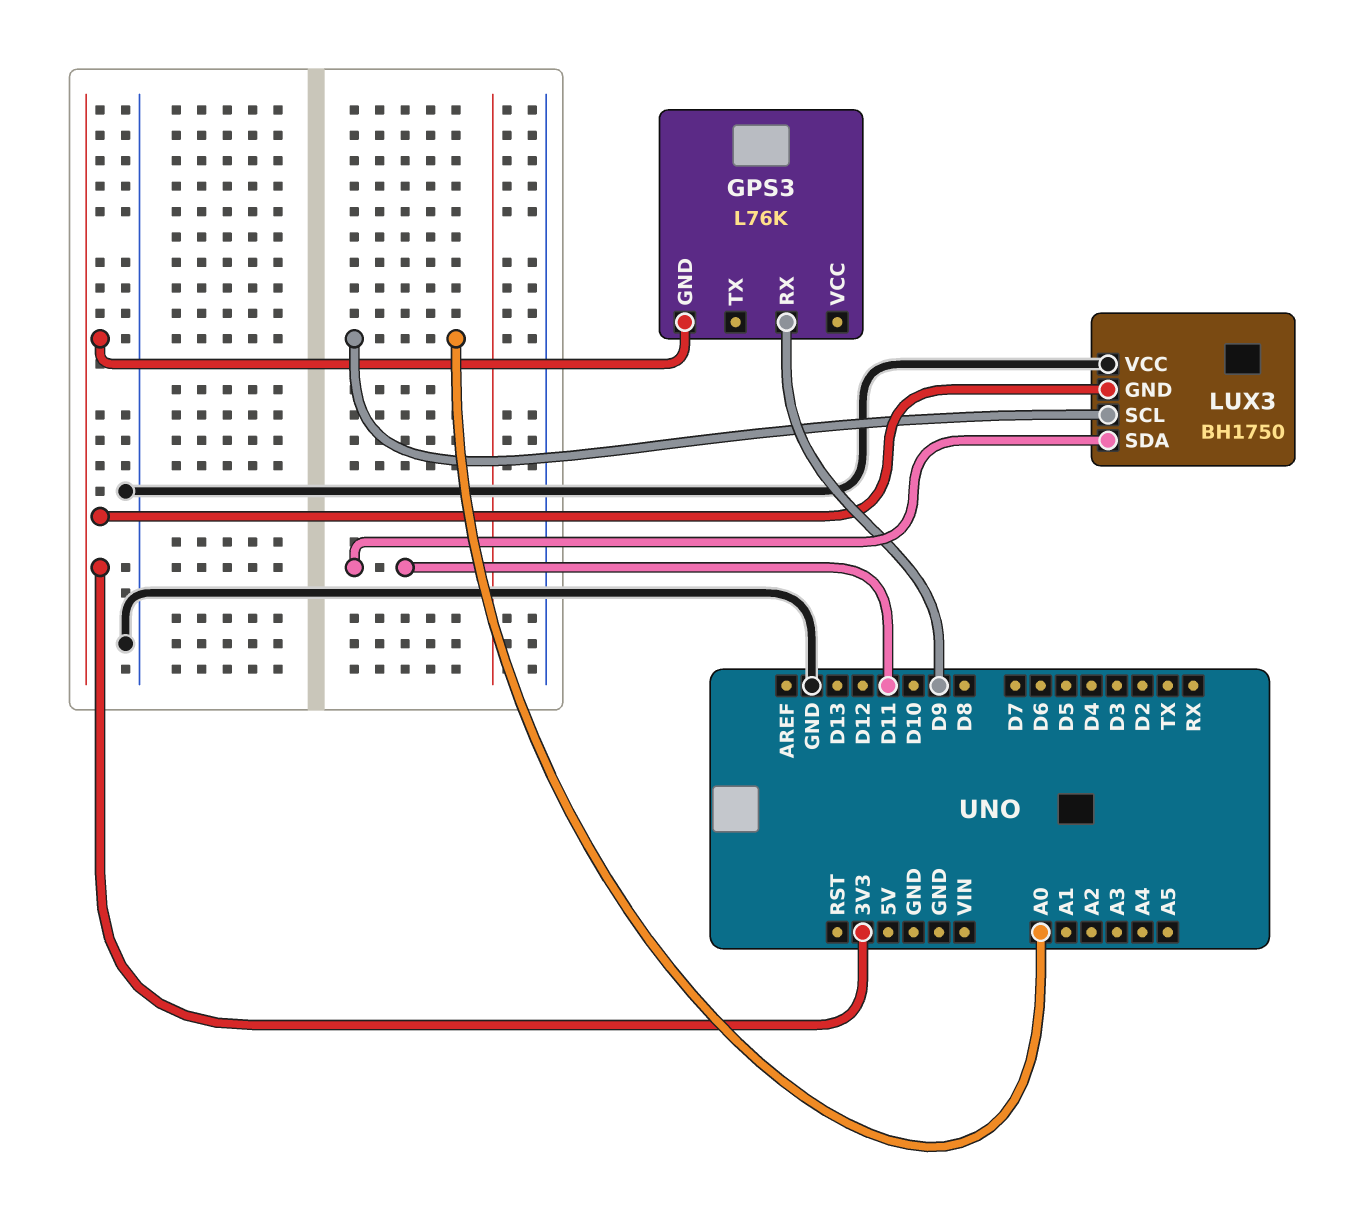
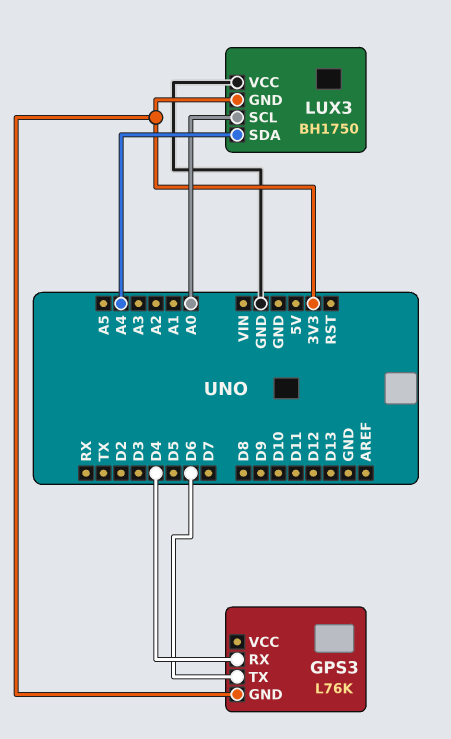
GPS3 pin RX: D9 -> D4
GPS3 pin TX: none -> D6
LUX3 pin SDA: D11 -> A4

